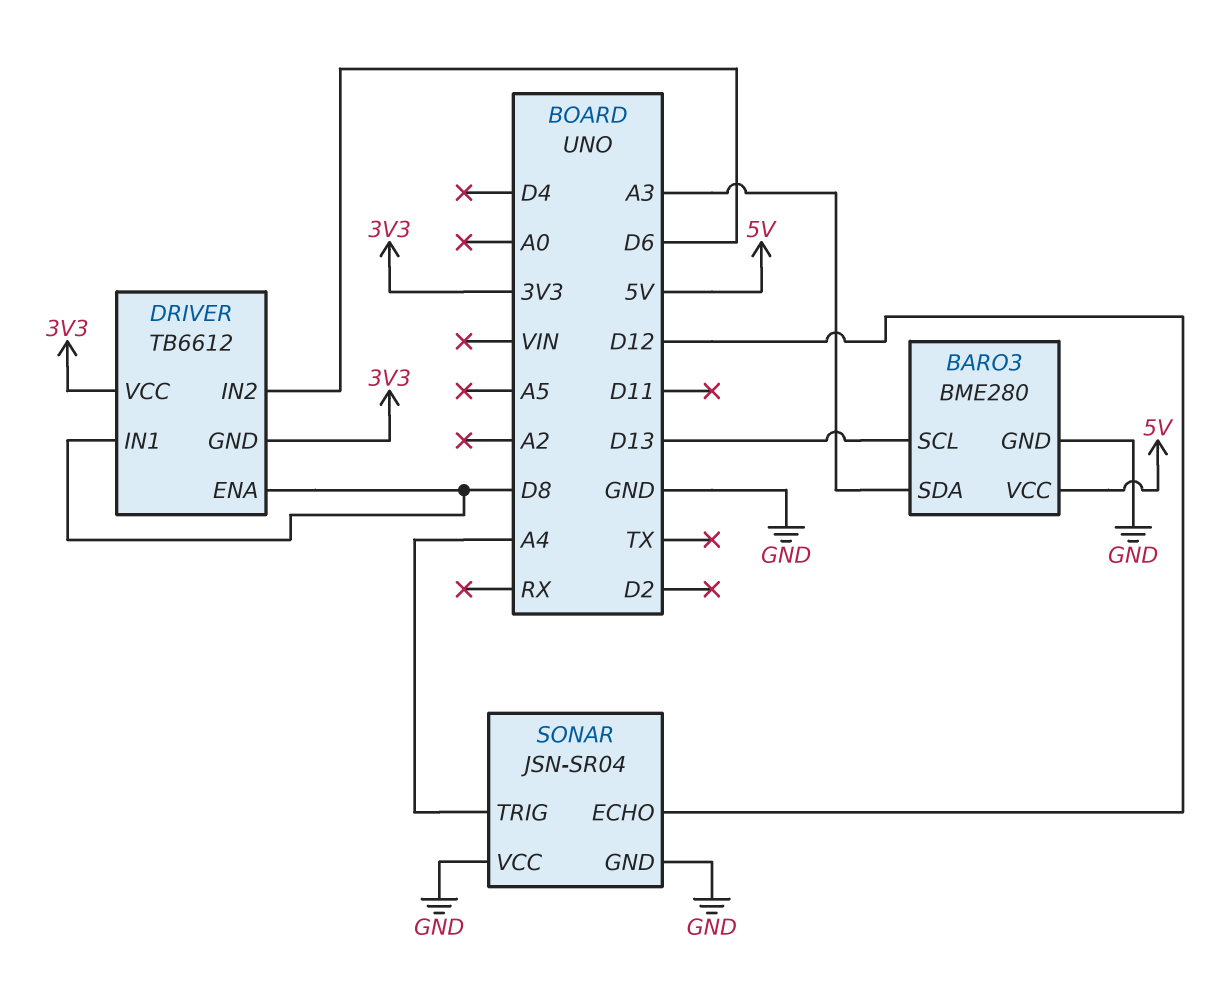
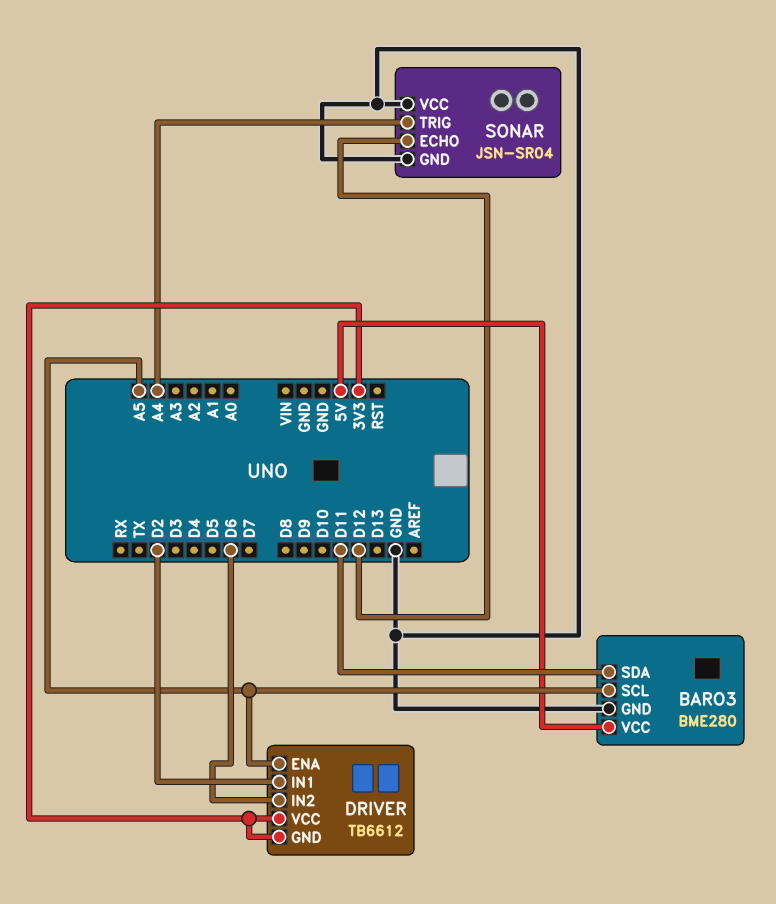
BARO3 pin SCL: D13 -> A5
BARO3 pin SDA: A3 -> D11
DRIVER pin ENA: D8 -> A5
DRIVER pin IN1: D8 -> D2

